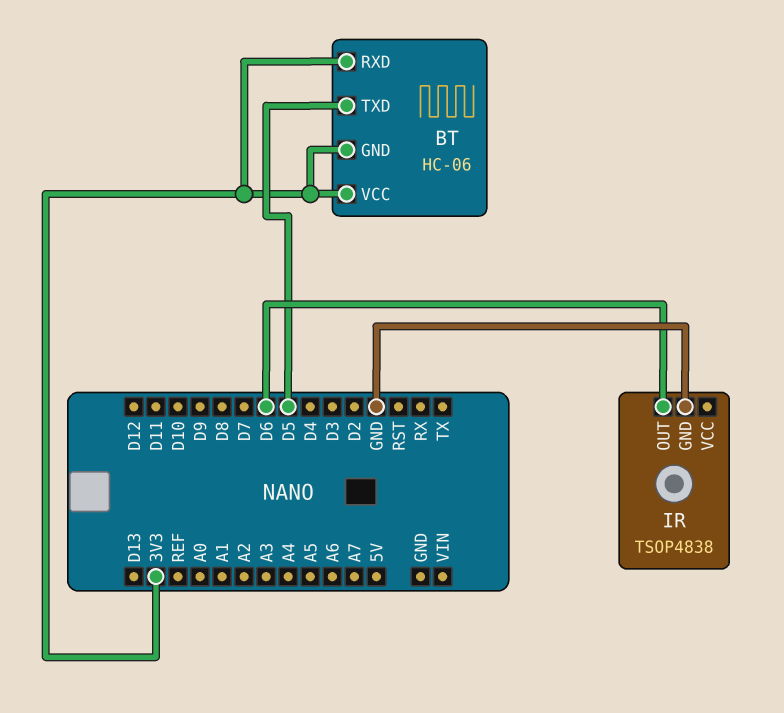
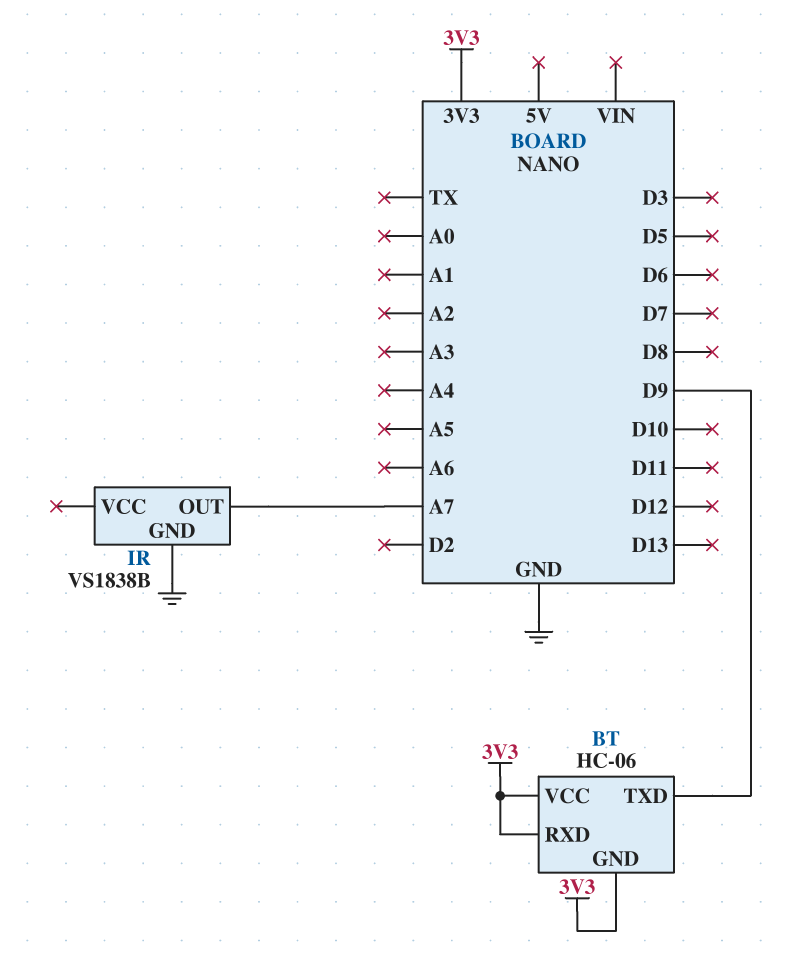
BT pin TXD: D5 -> D9
IR: TSOP4838 -> VS1838B
IR pin OUT: D6 -> A7

